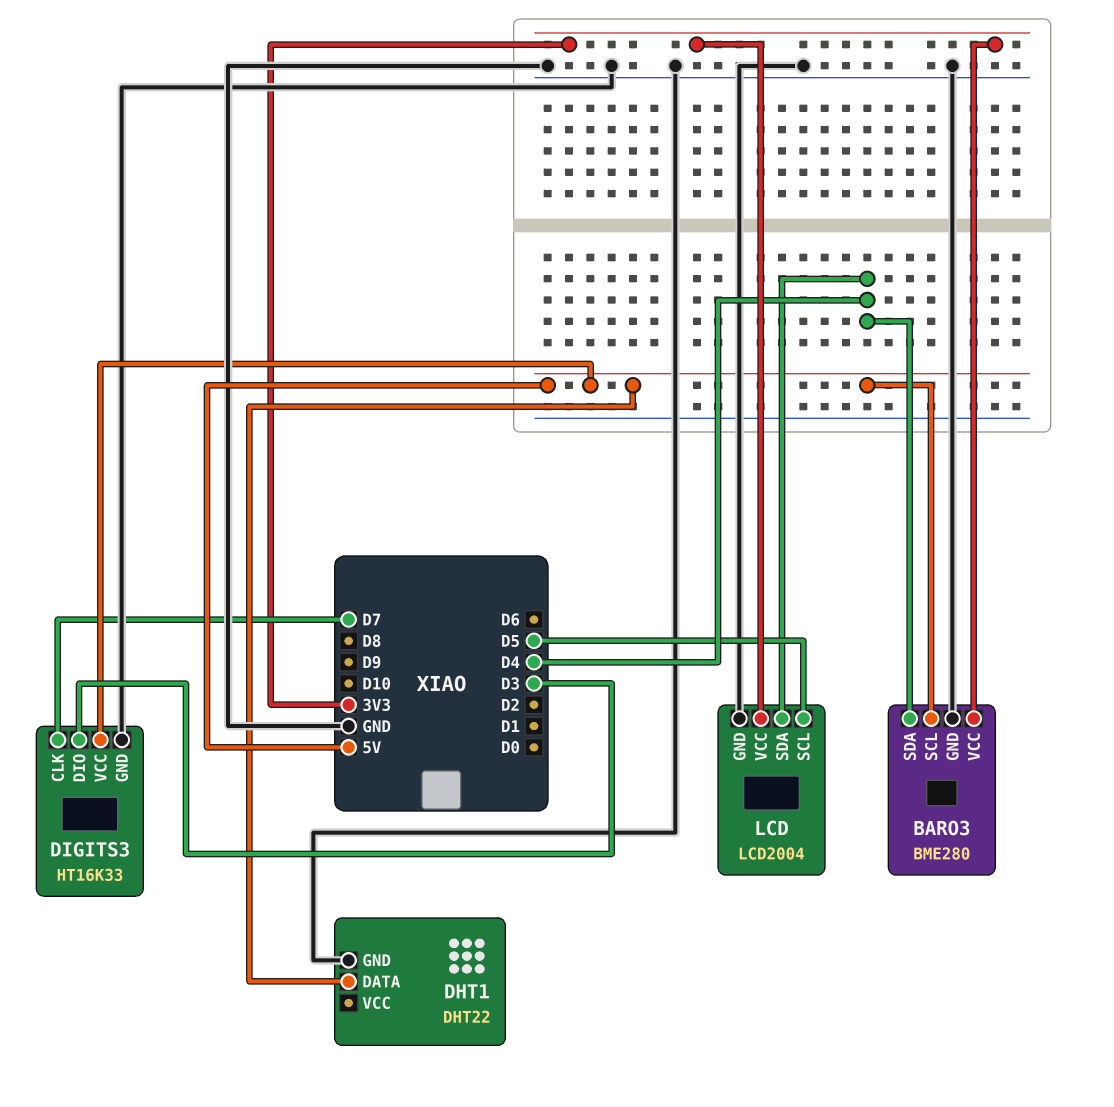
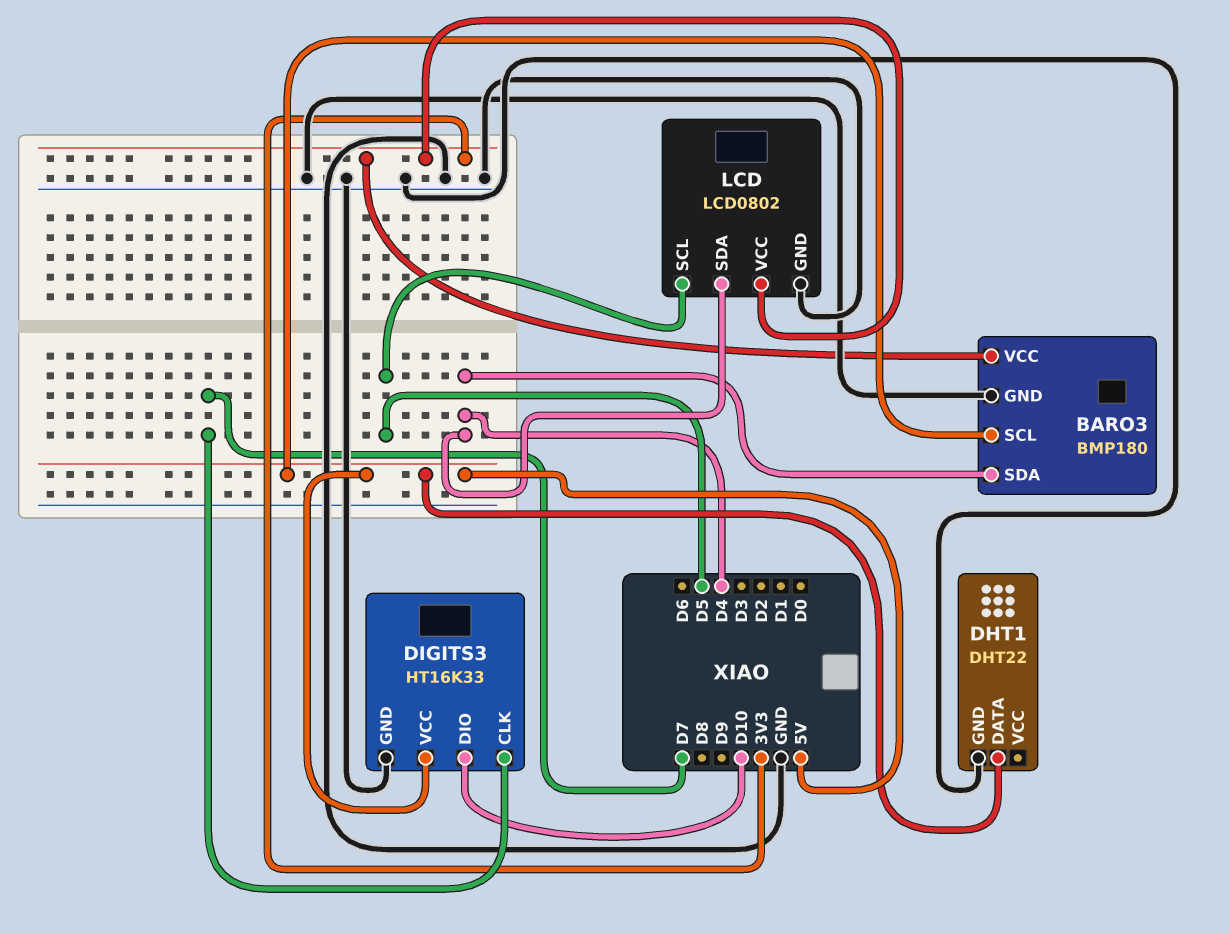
BARO3: BME280 -> BMP180
DIGITS3 pin DIO: D3 -> D10
LCD: LCD2004 -> LCD0802

